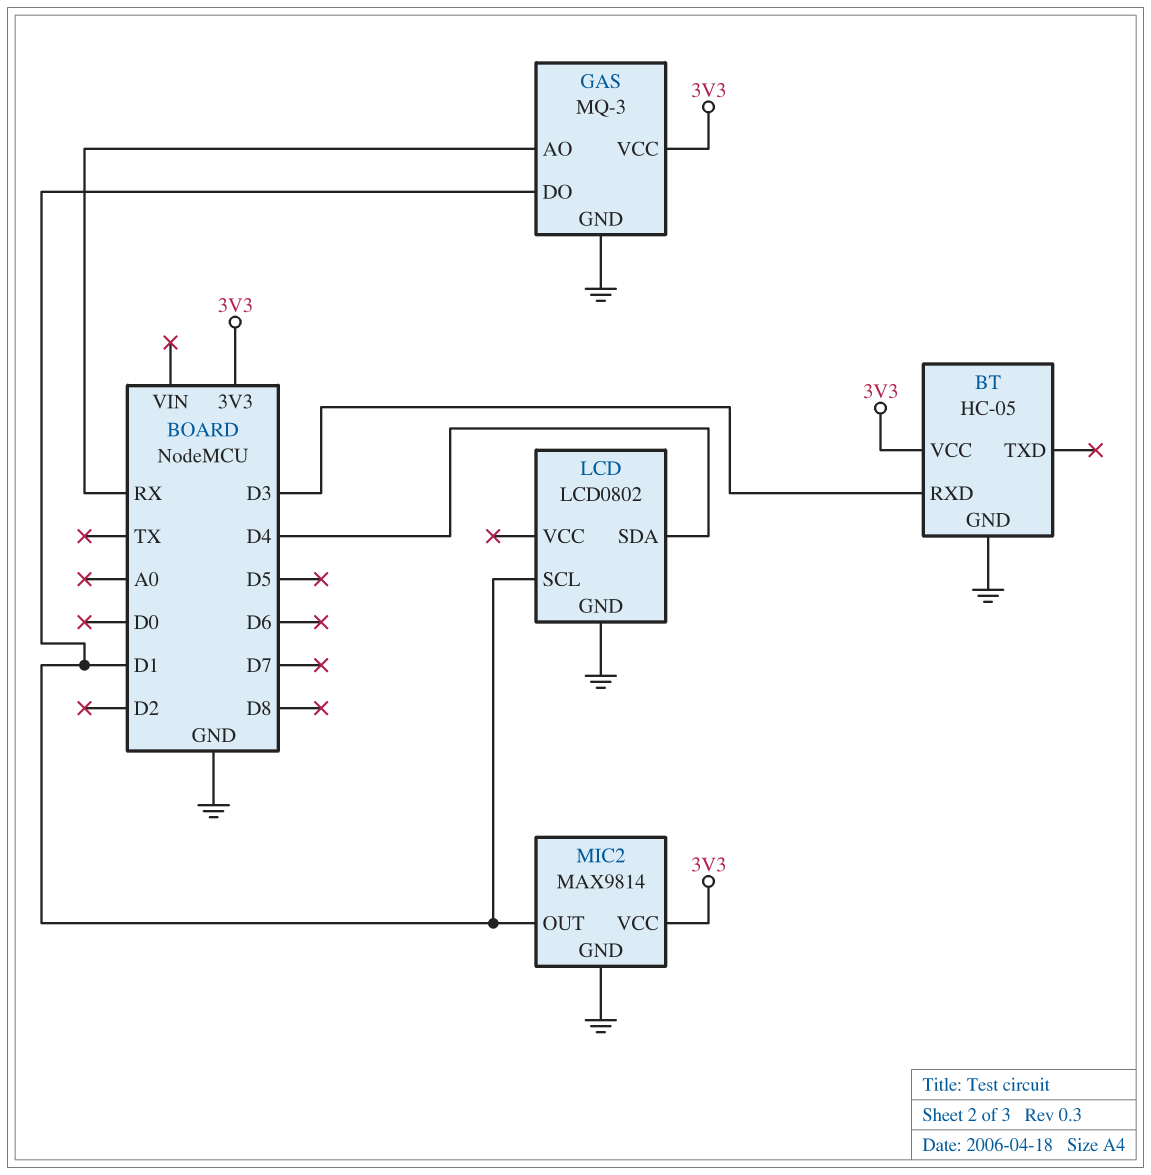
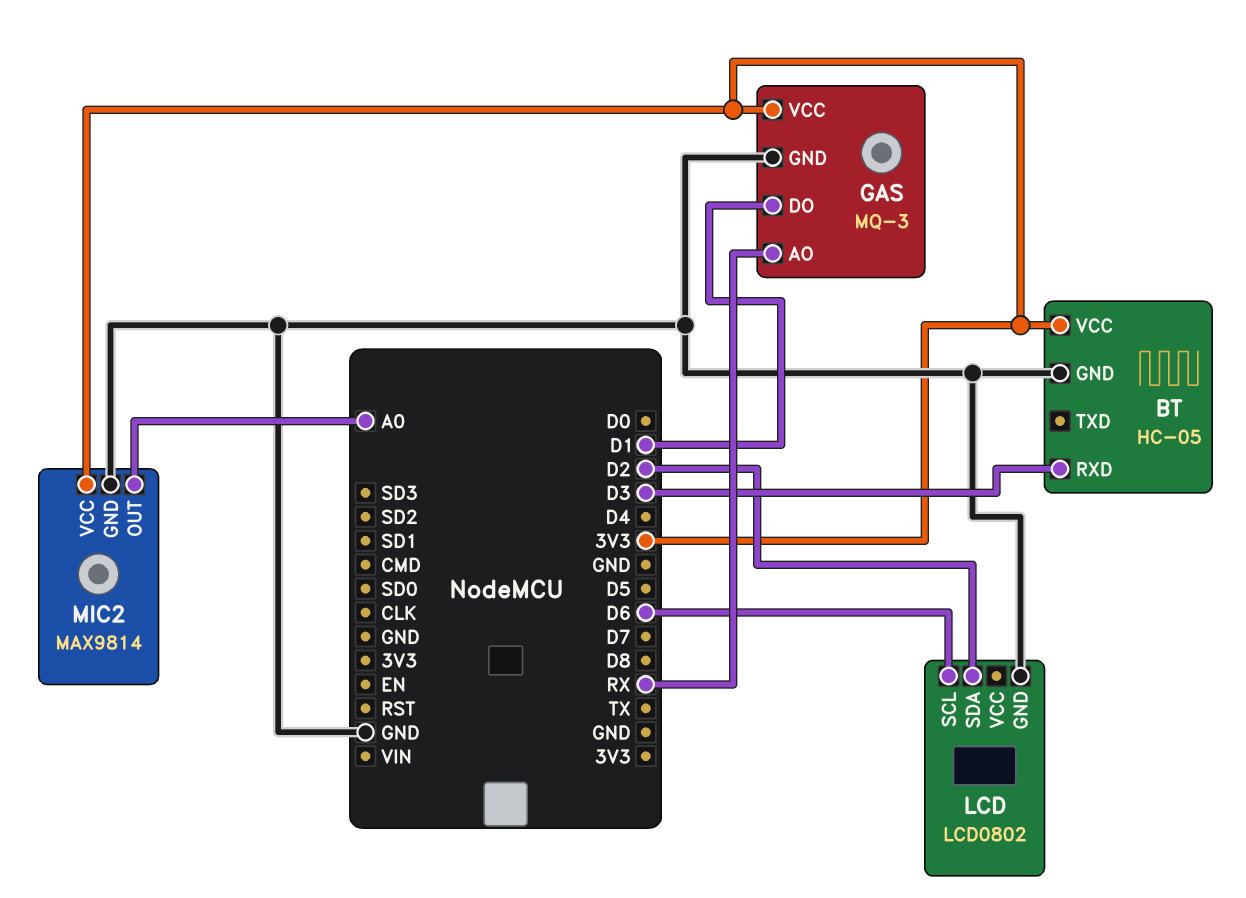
LCD pin SCL: D1 -> D6
LCD pin SDA: D4 -> D2
MIC2 pin OUT: D1 -> A0

